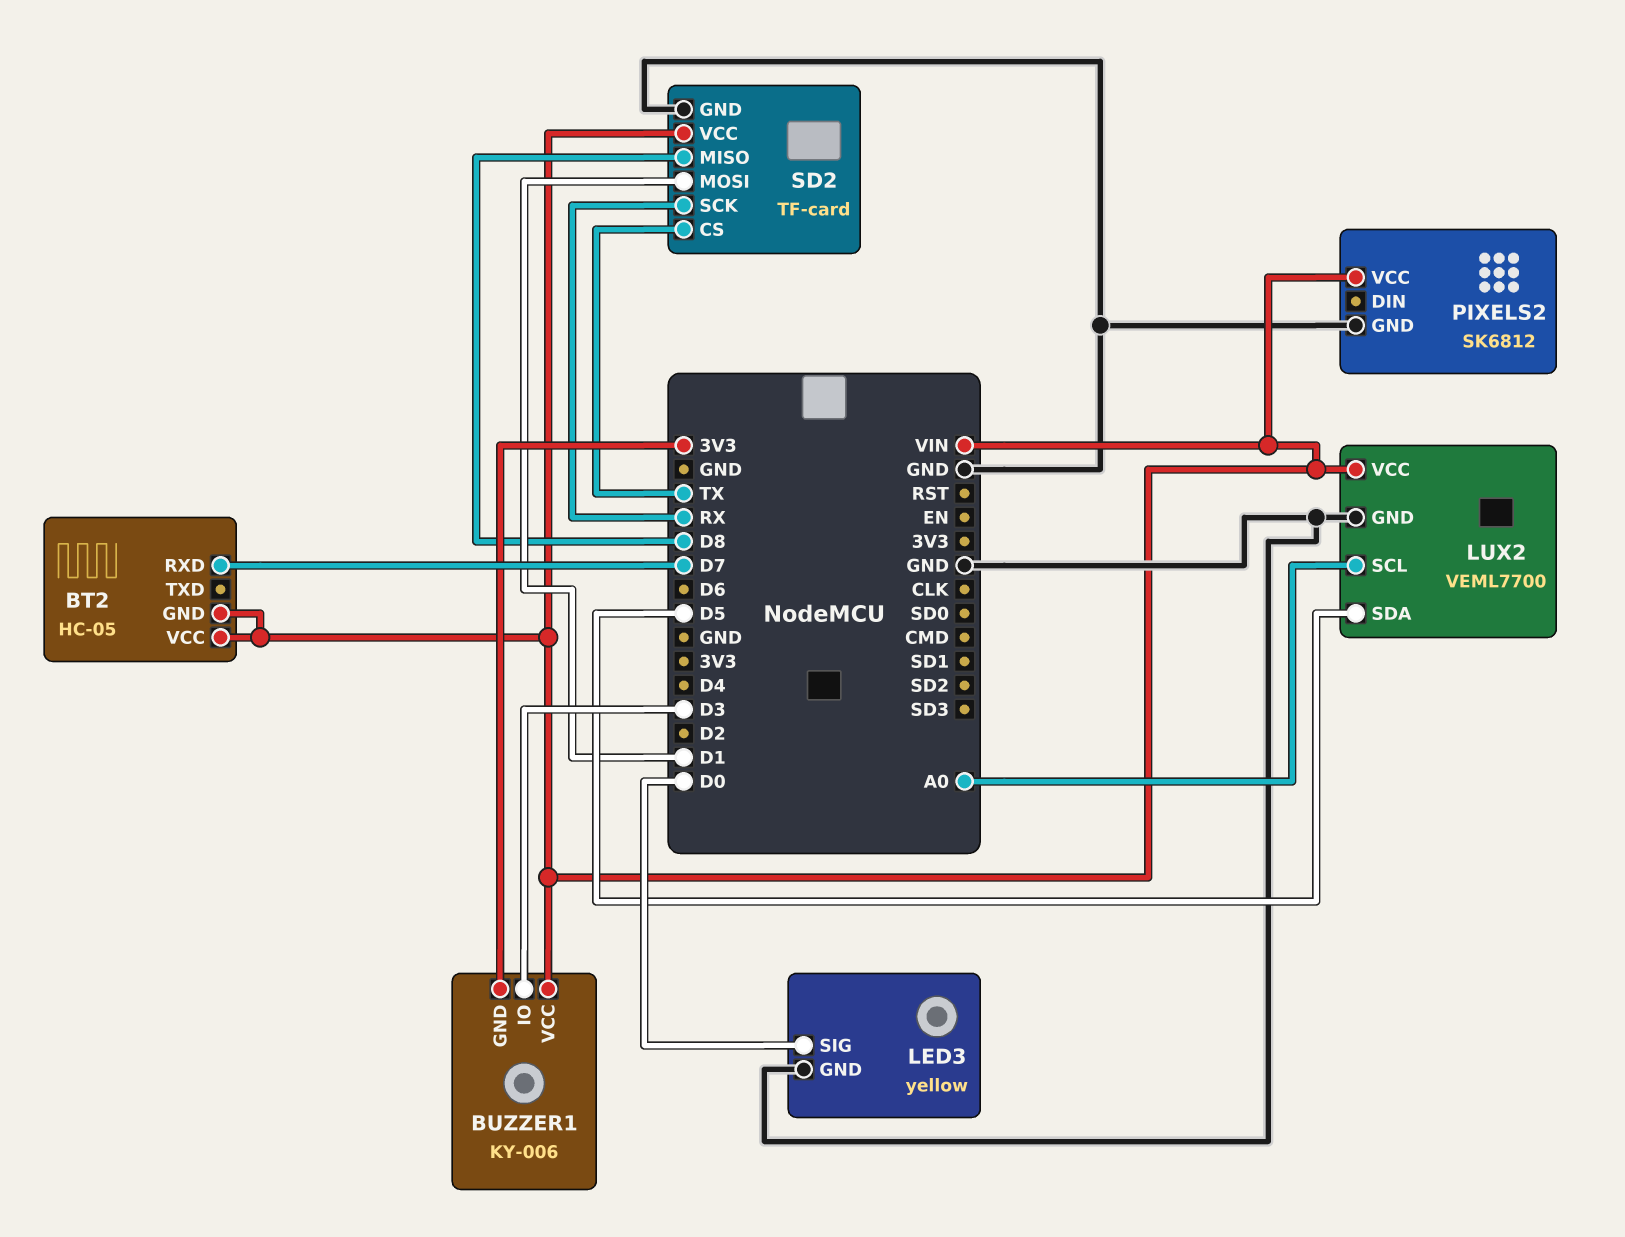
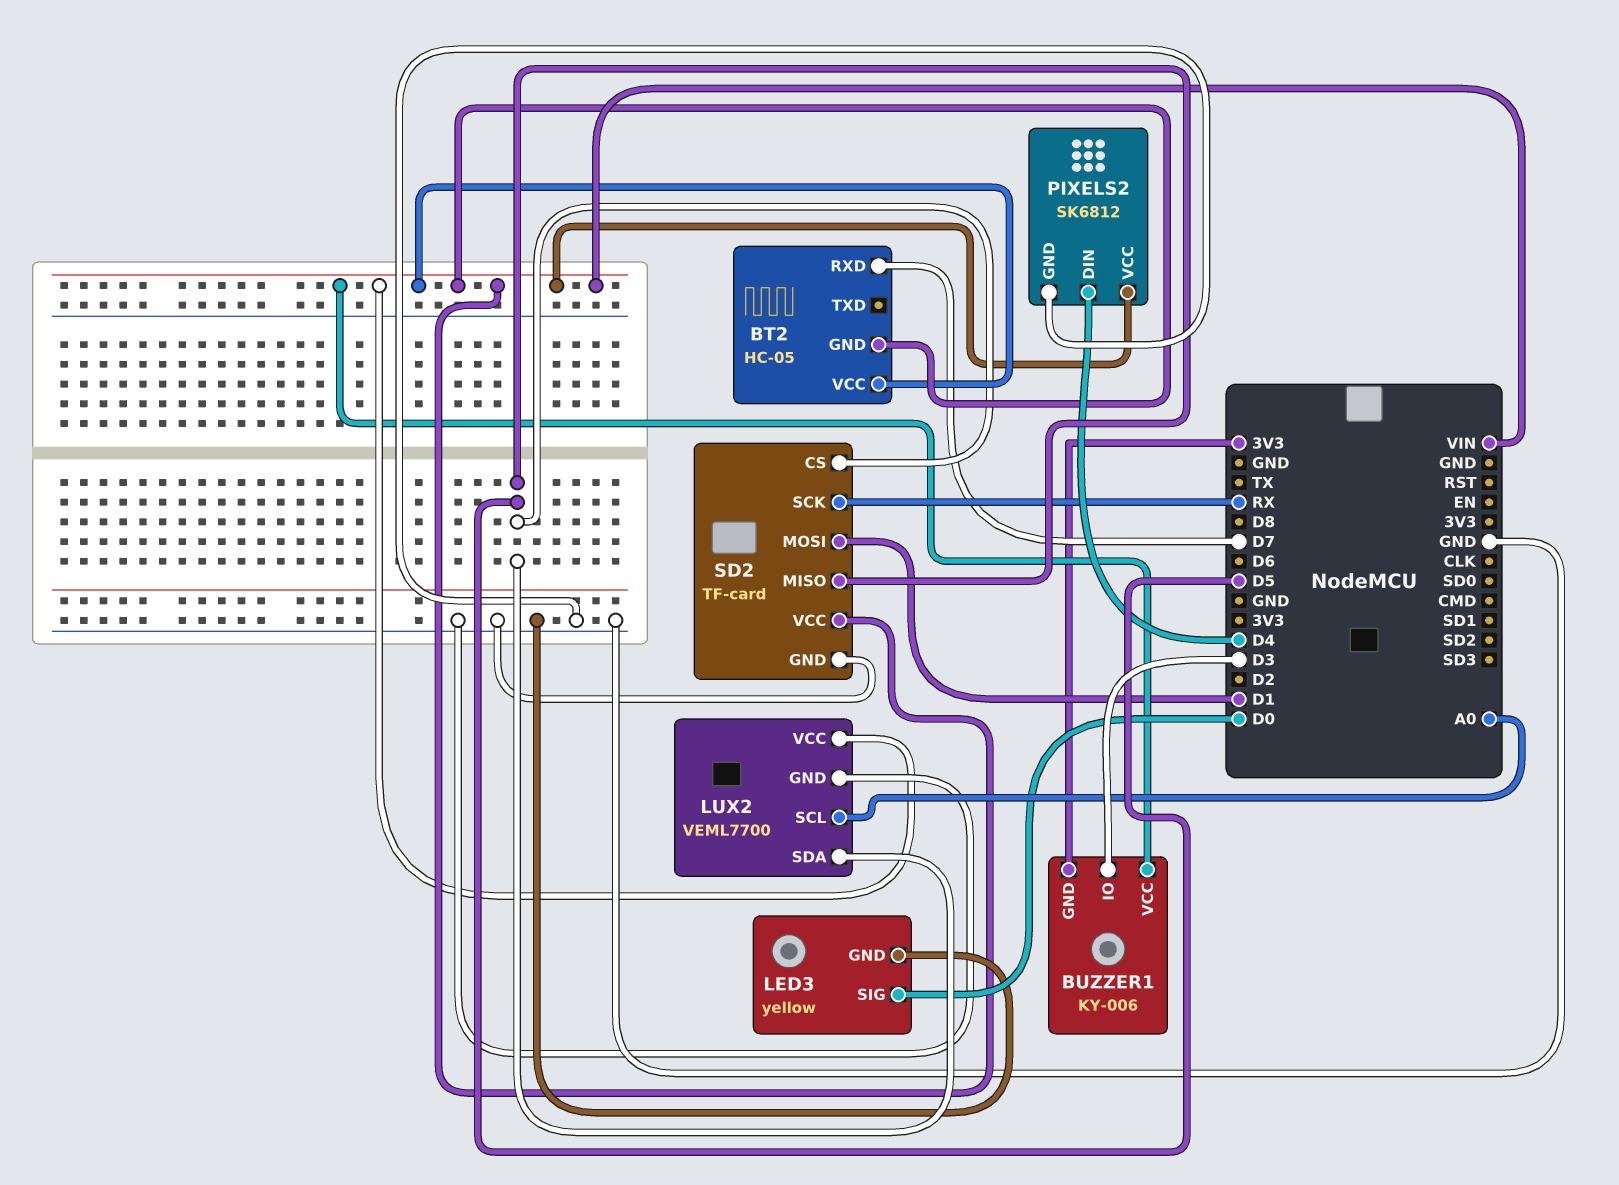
PIXELS2 pin DIN: none -> D4
SD2 pin CS: TX -> D5
SD2 pin MISO: D8 -> D5

